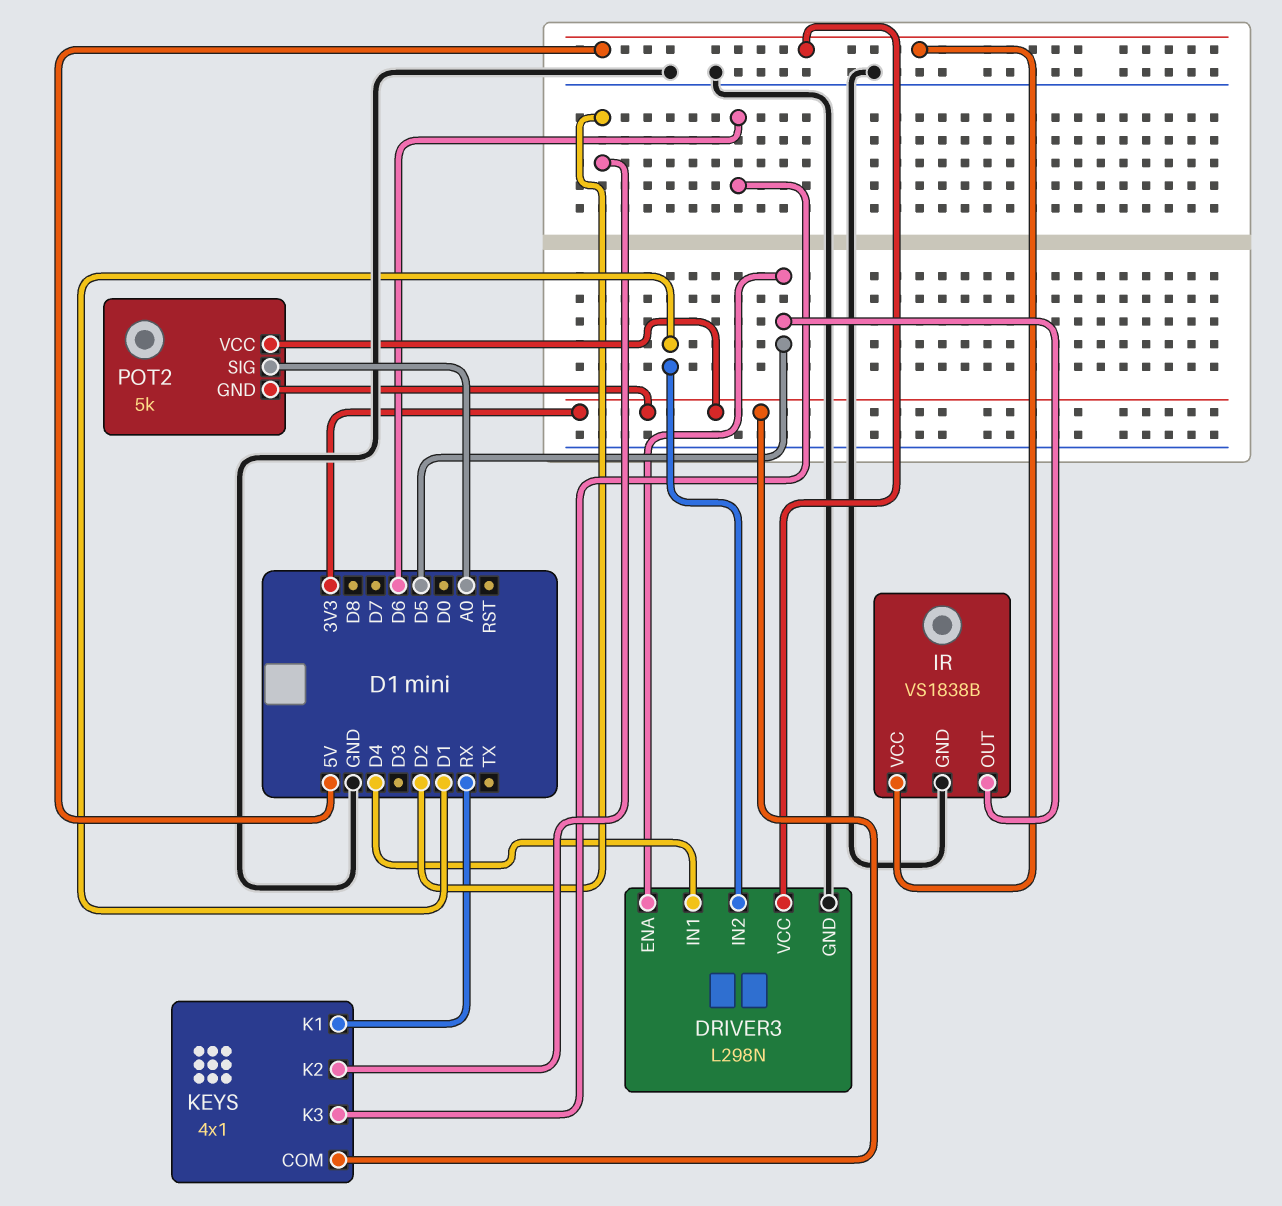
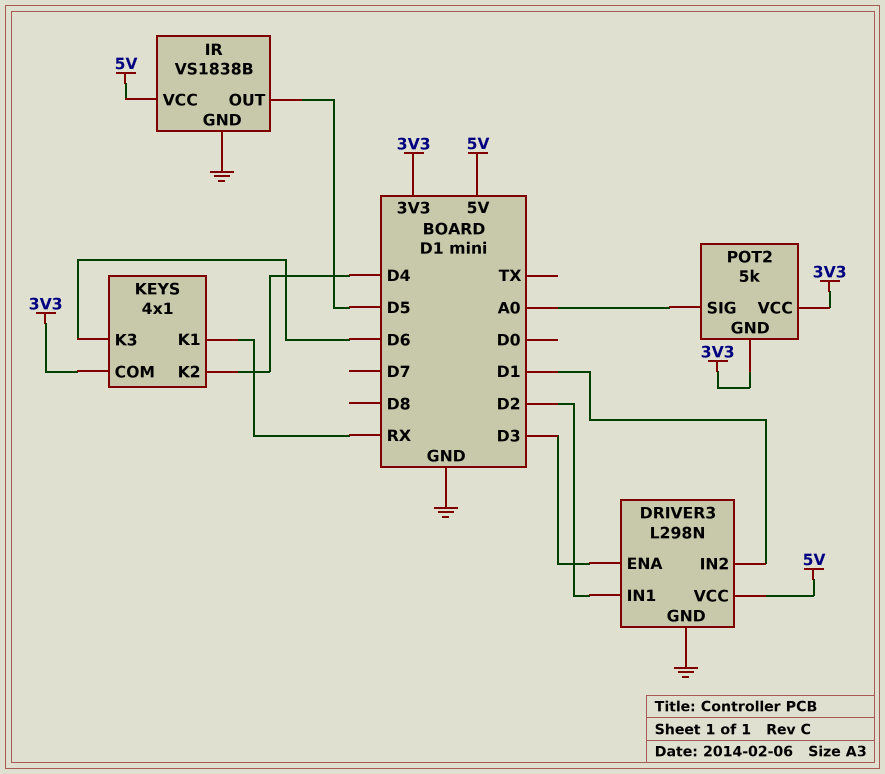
DRIVER3 pin ENA: D5 -> D3
DRIVER3 pin IN1: D4 -> D2
KEYS pin K2: D2 -> D4

